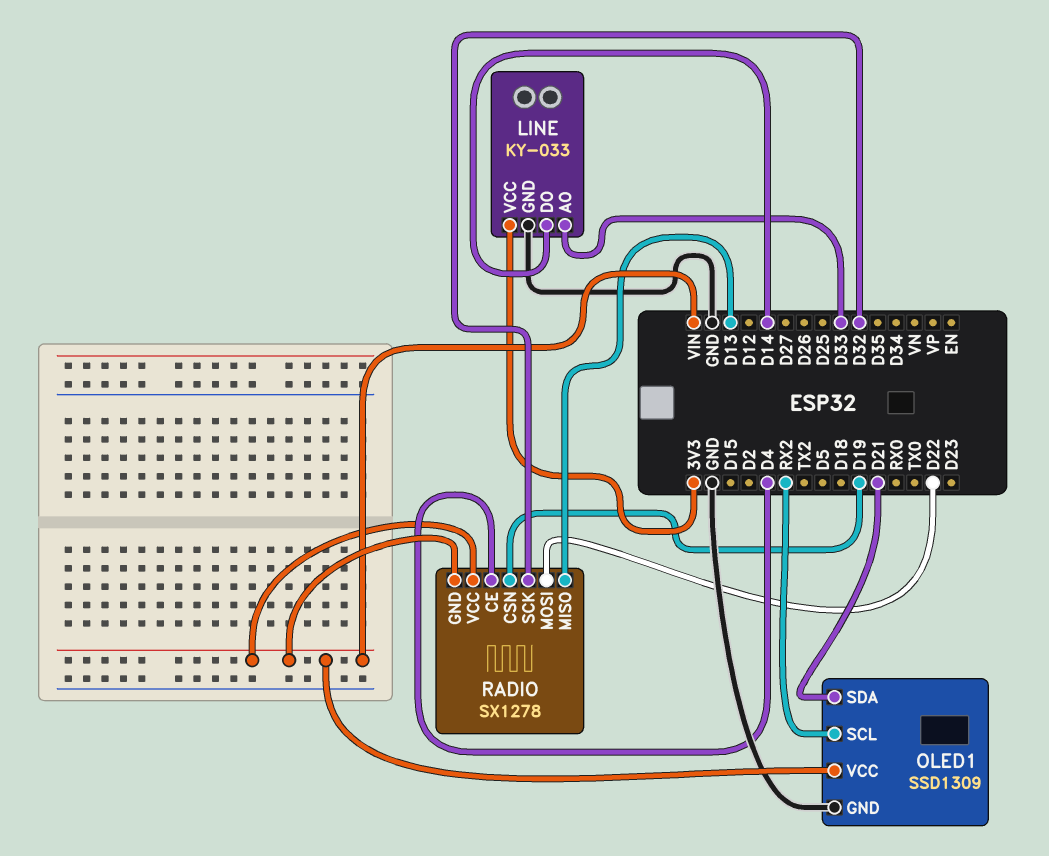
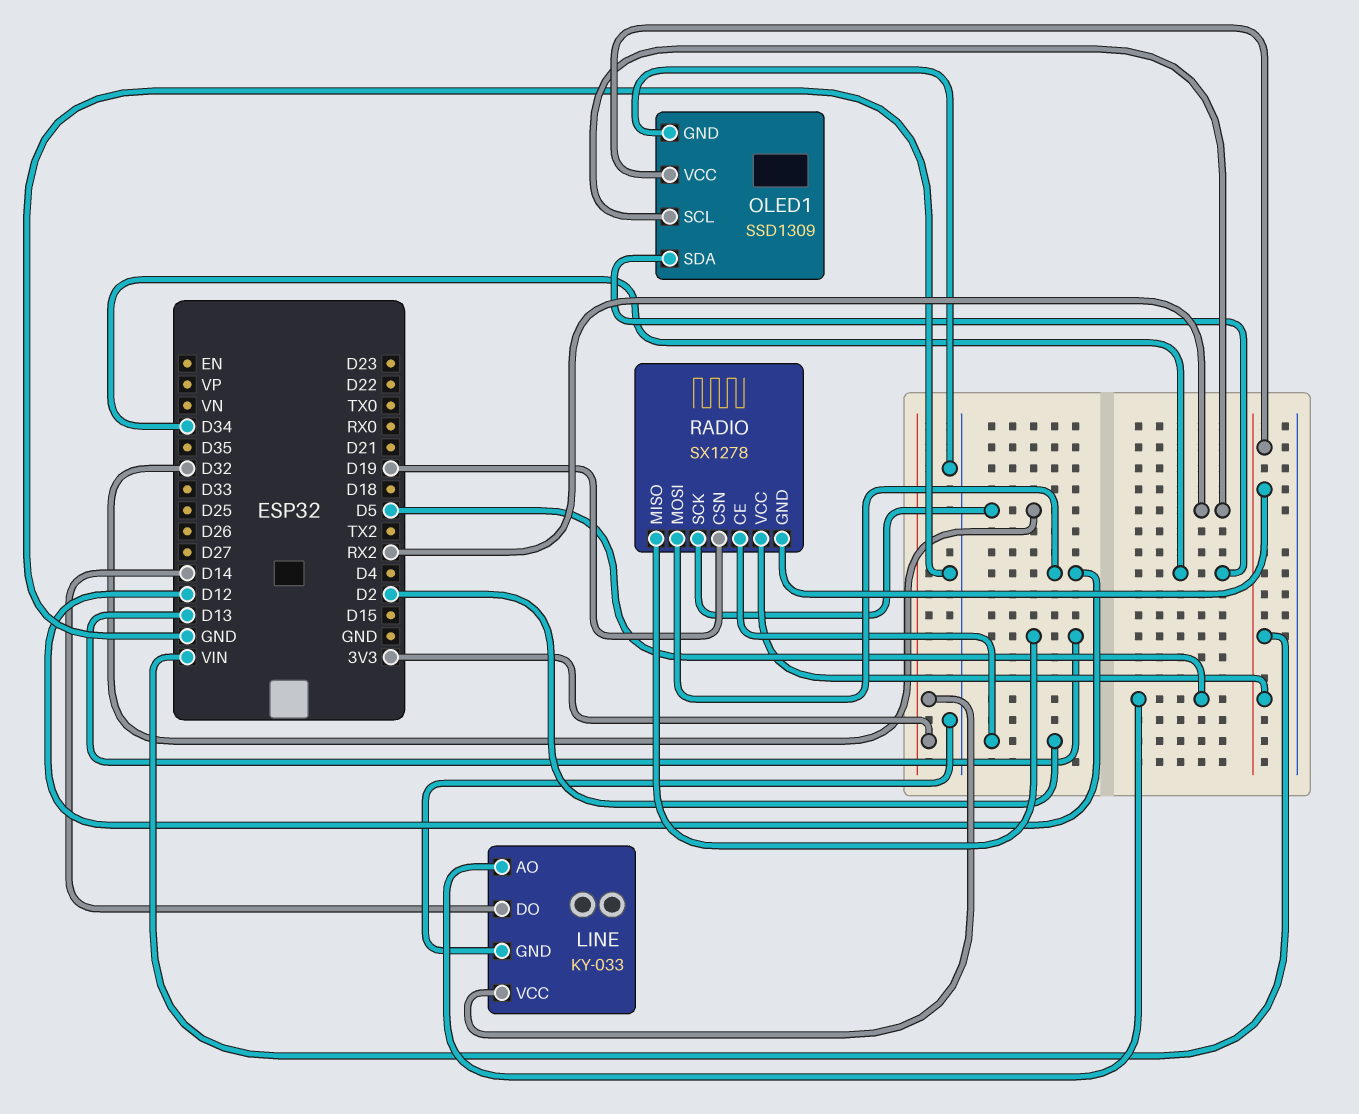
LINE pin AO: D33 -> D5
OLED1 pin SDA: D21 -> D34
RADIO pin CE: D4 -> D2
RADIO pin MOSI: D22 -> D12

